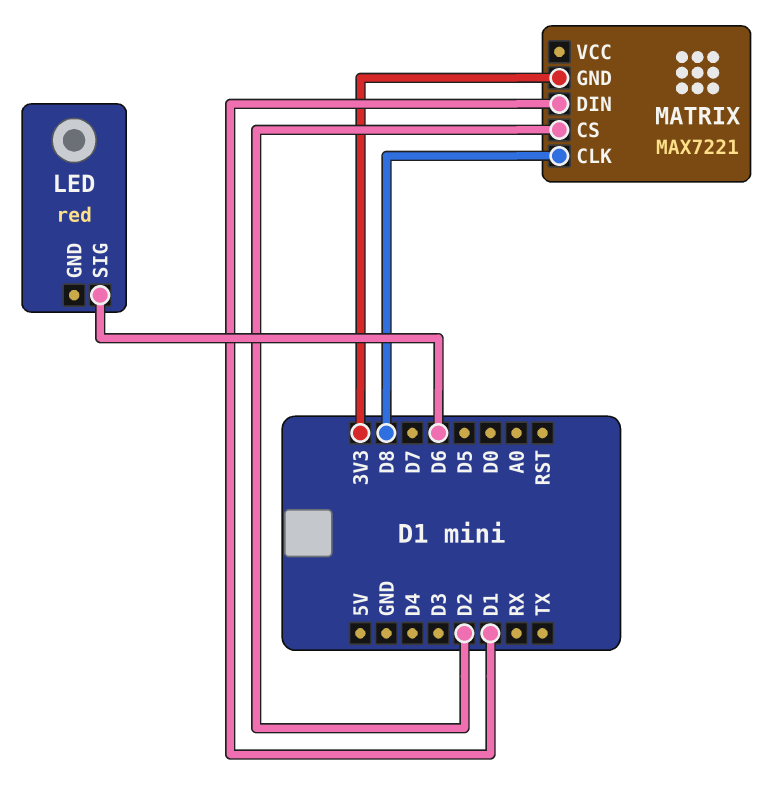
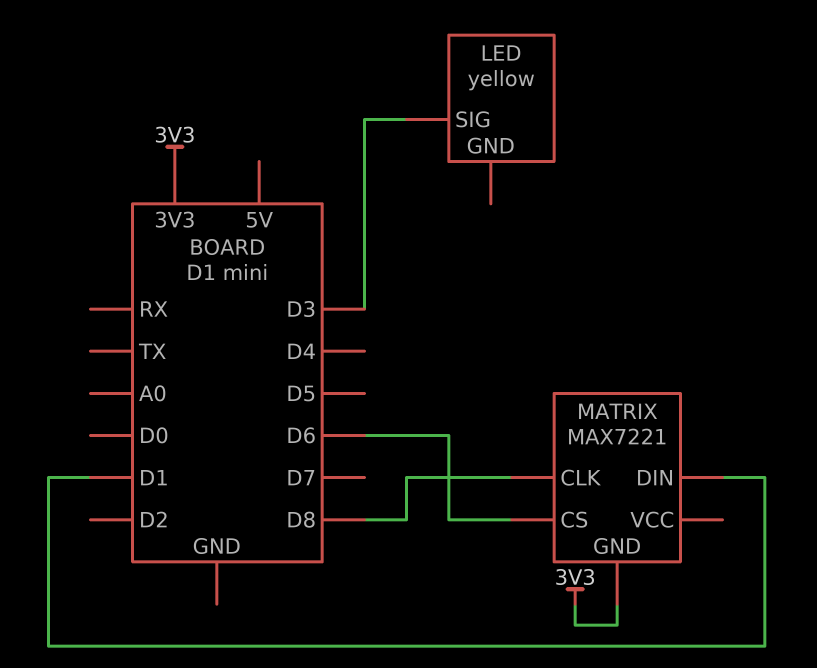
LED: red -> yellow
LED pin SIG: D6 -> D3
MATRIX pin CS: D2 -> D6

